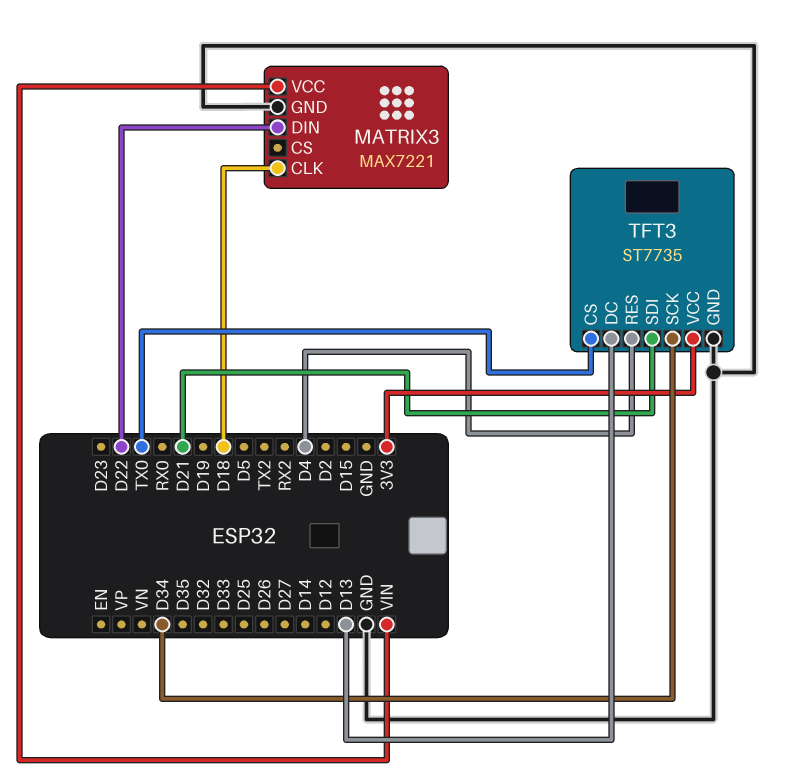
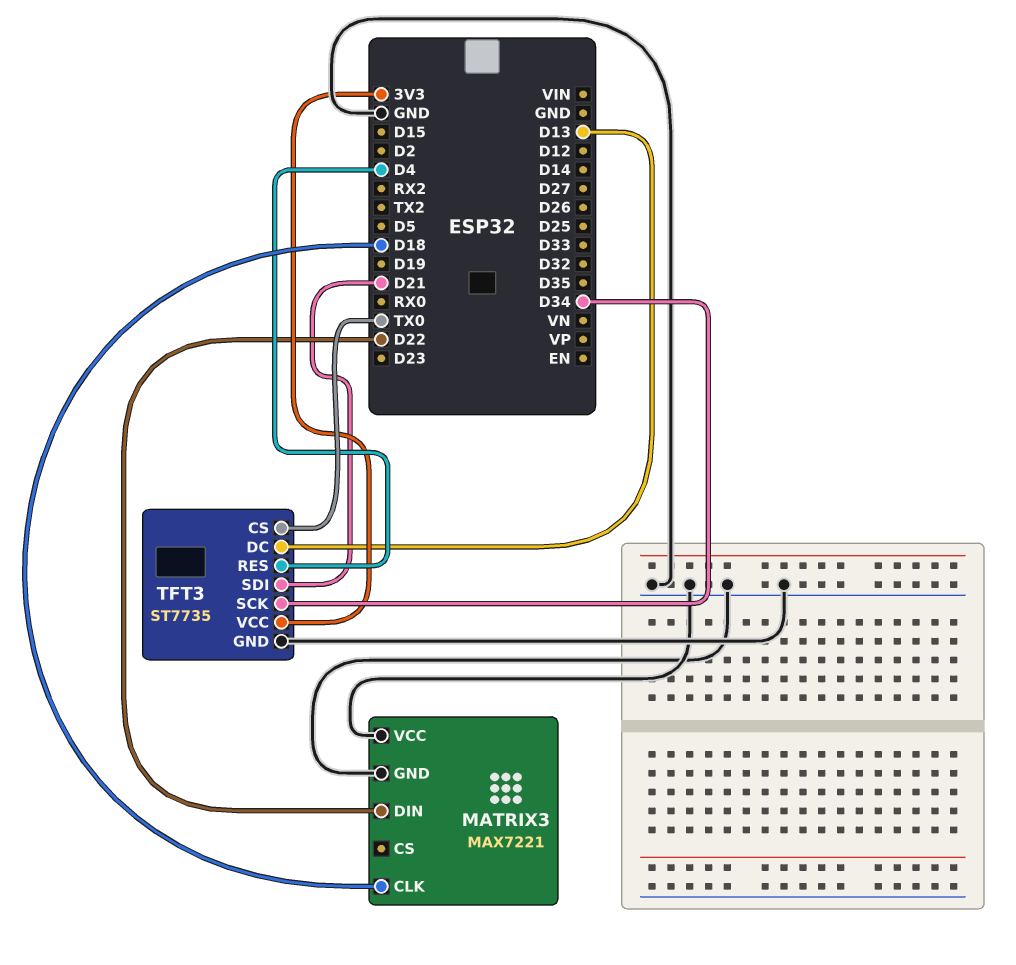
MATRIX3 pin VCC: VIN -> GND

